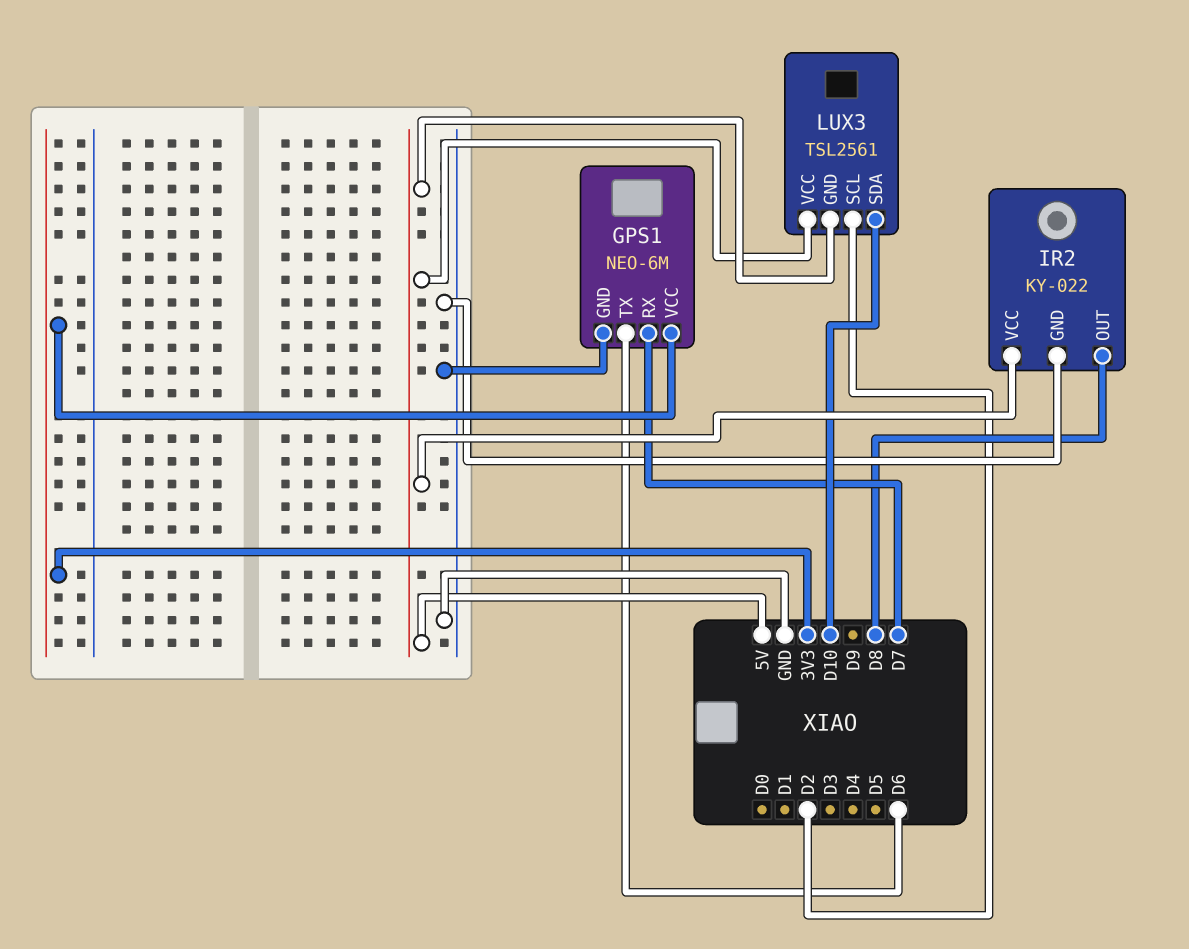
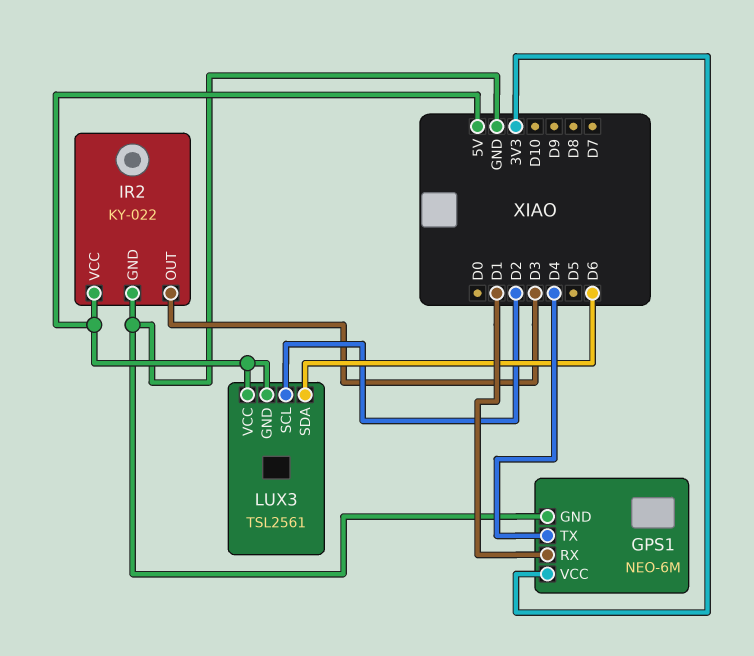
GPS1 pin RX: D7 -> D1
GPS1 pin TX: D6 -> D4
IR2 pin OUT: D8 -> D3
LUX3 pin SDA: D10 -> D6

